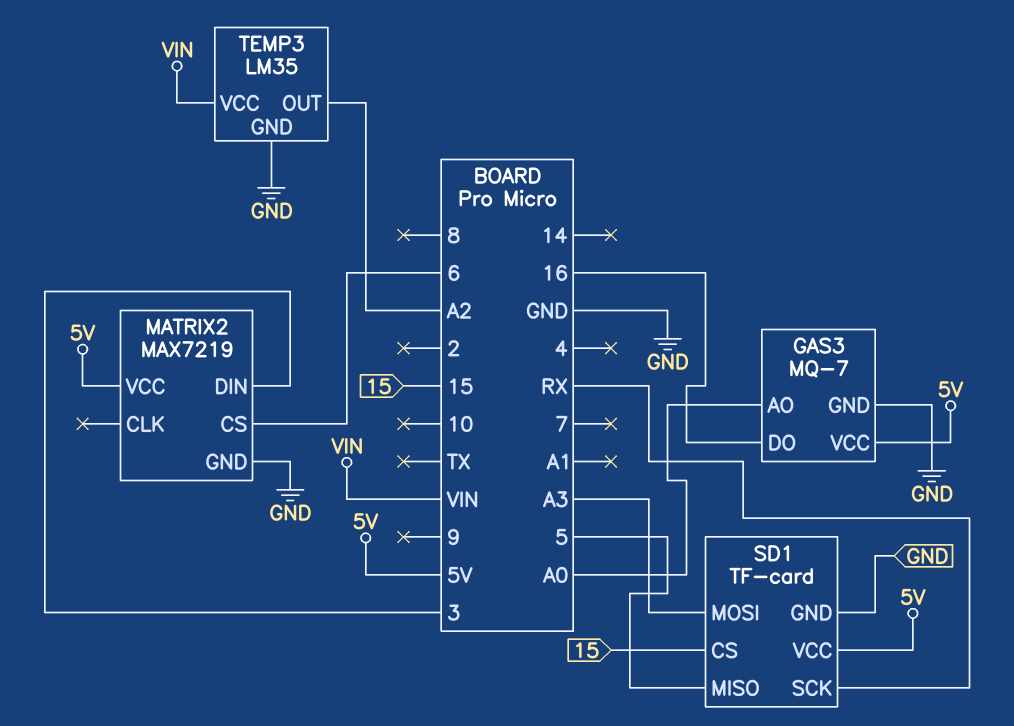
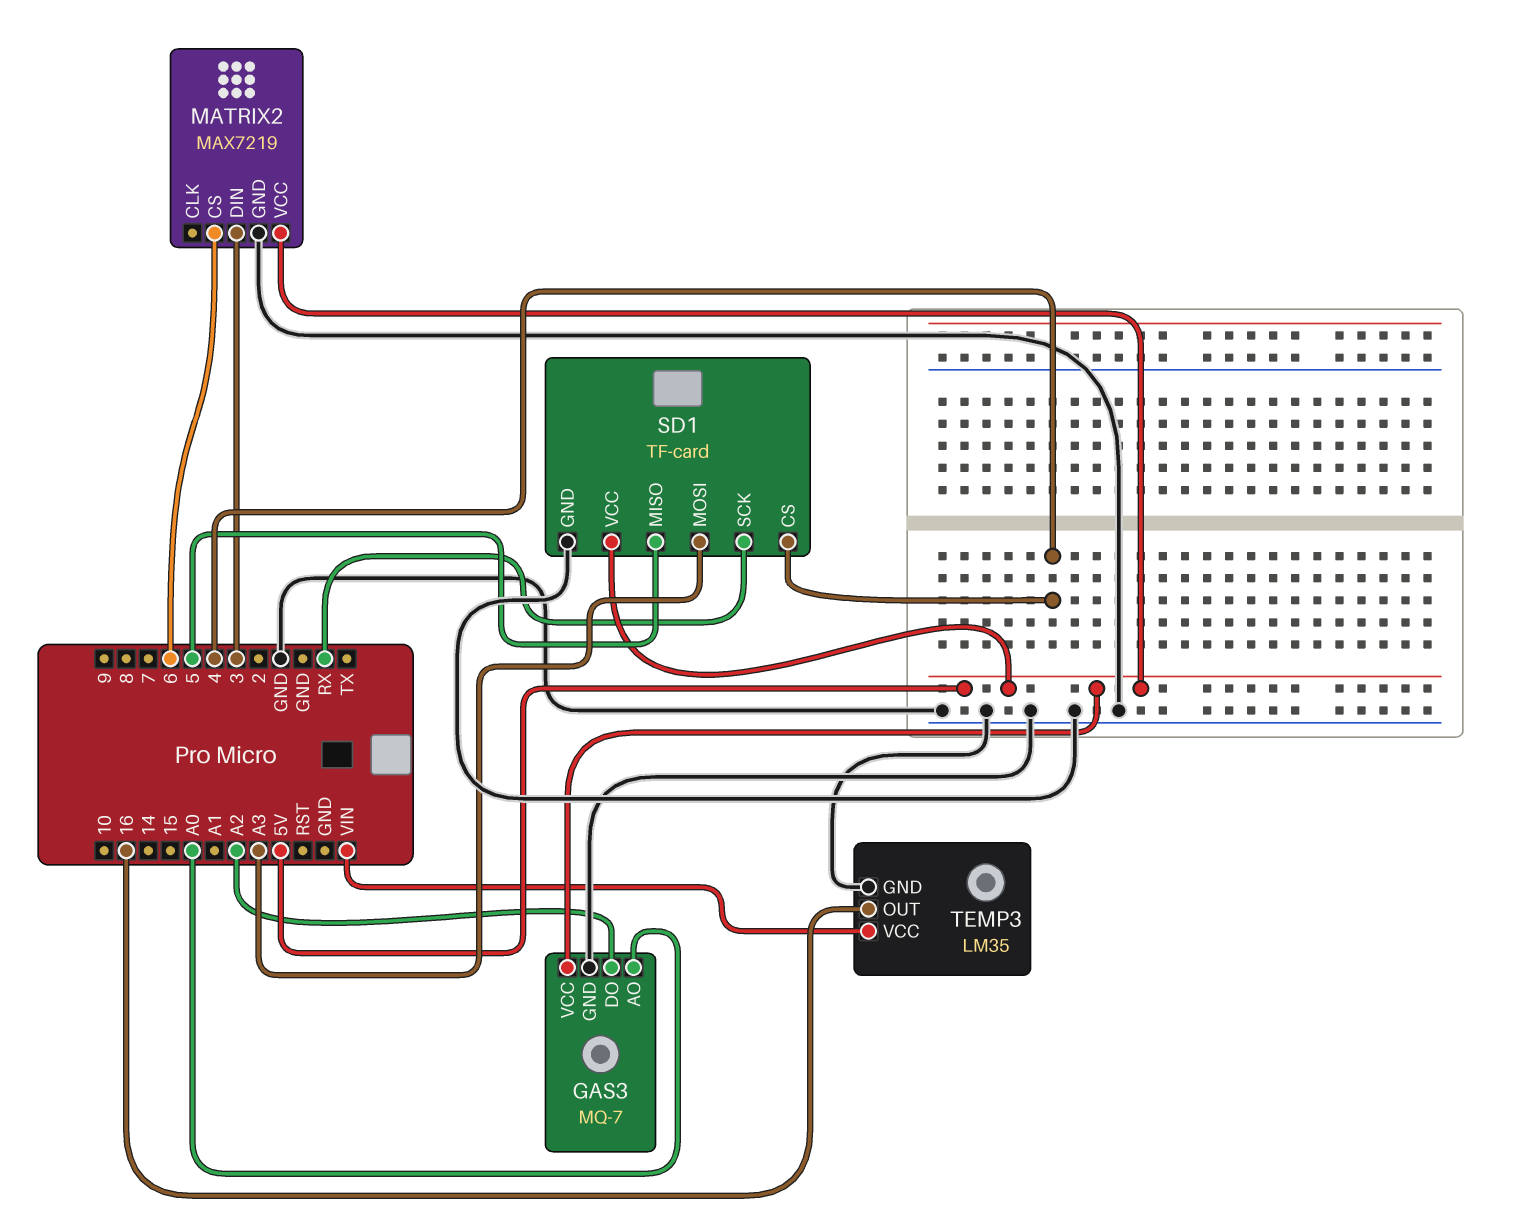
GAS3 pin DO: 16 -> A2
SD1 pin CS: 15 -> 4
TEMP3 pin OUT: A2 -> 16

